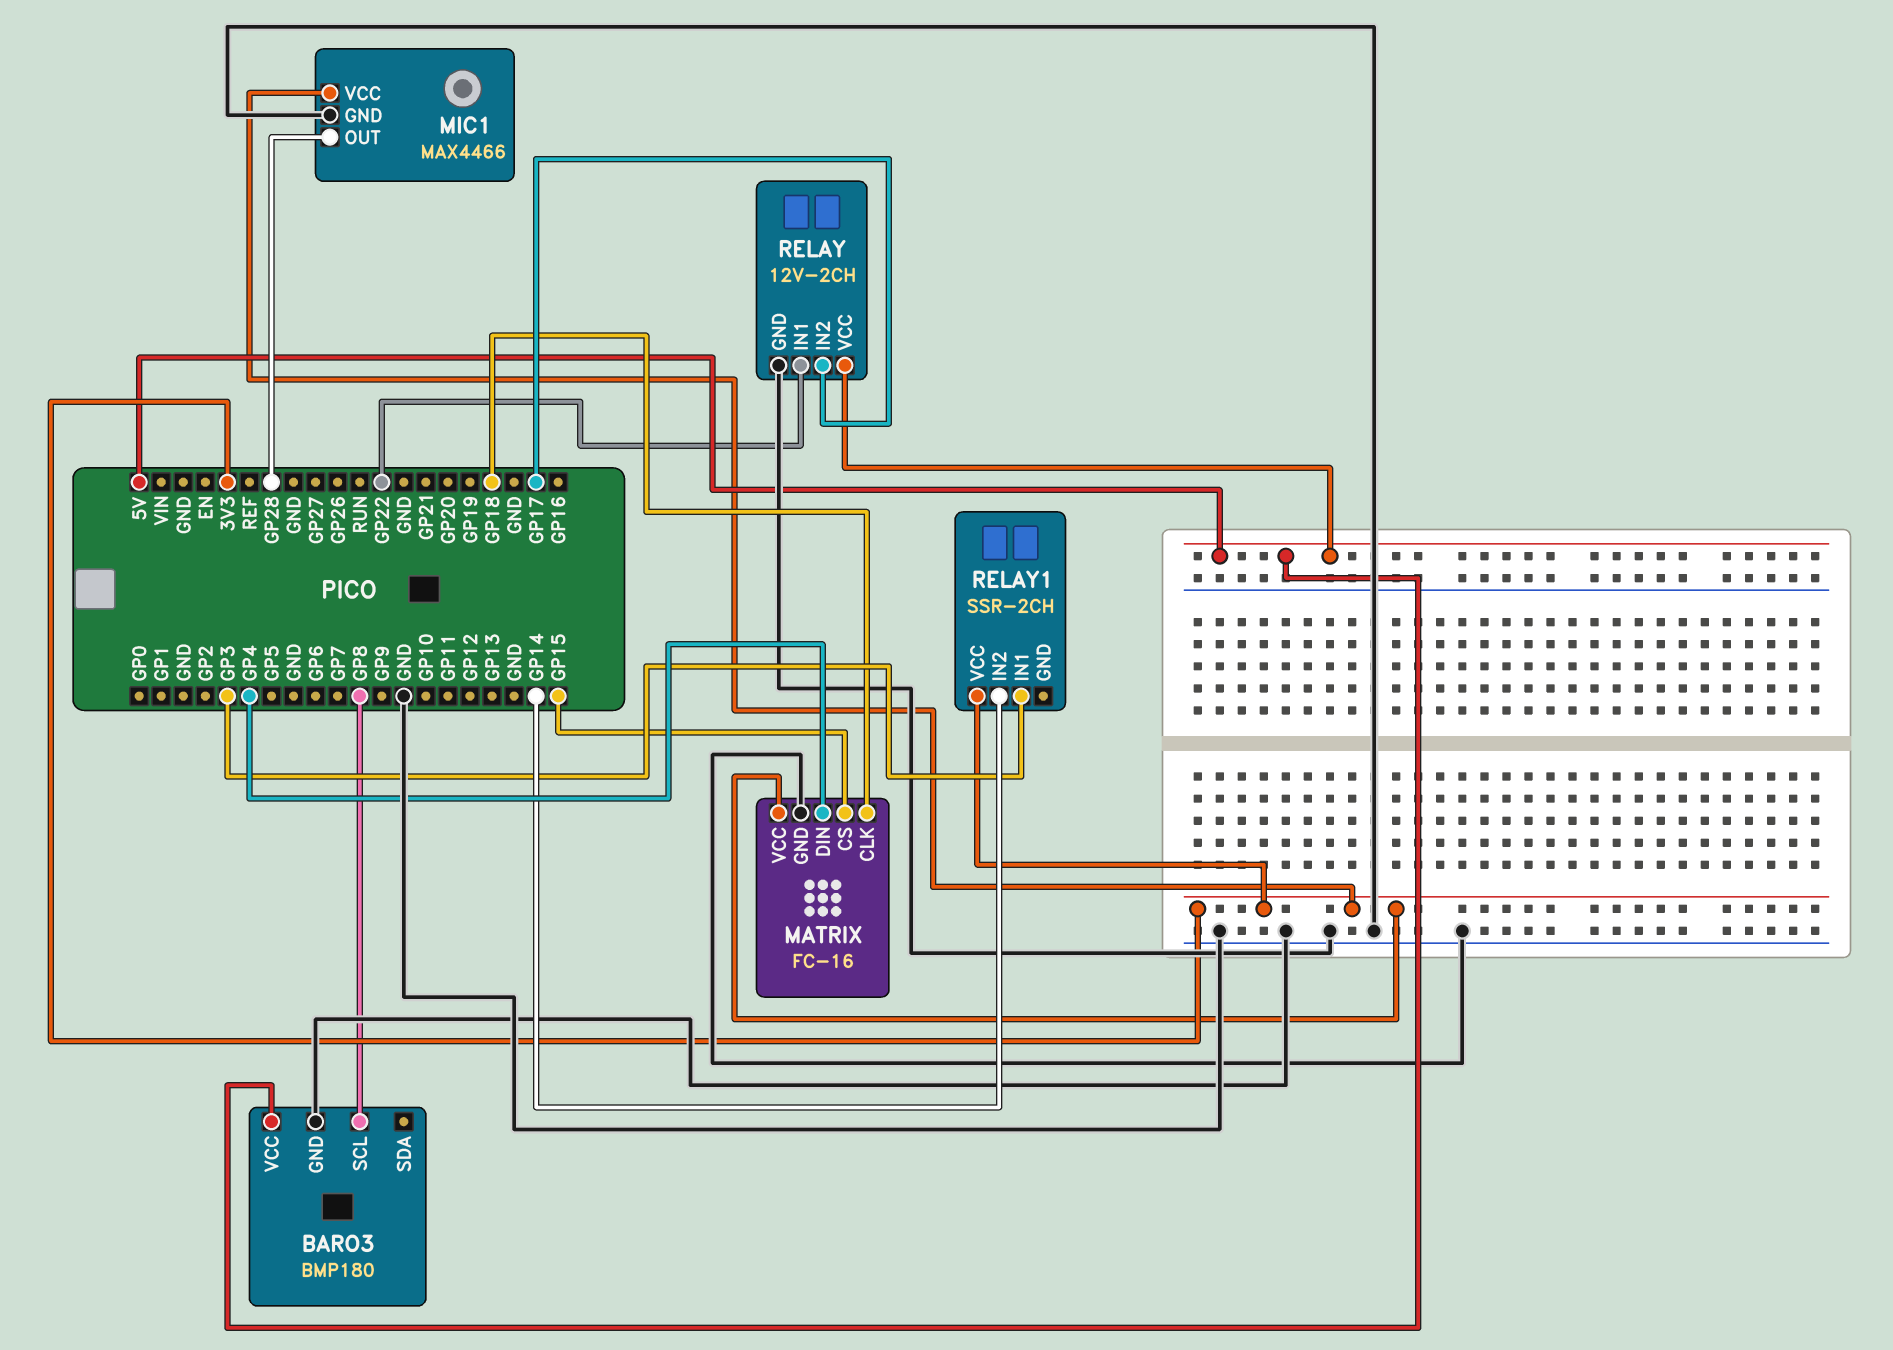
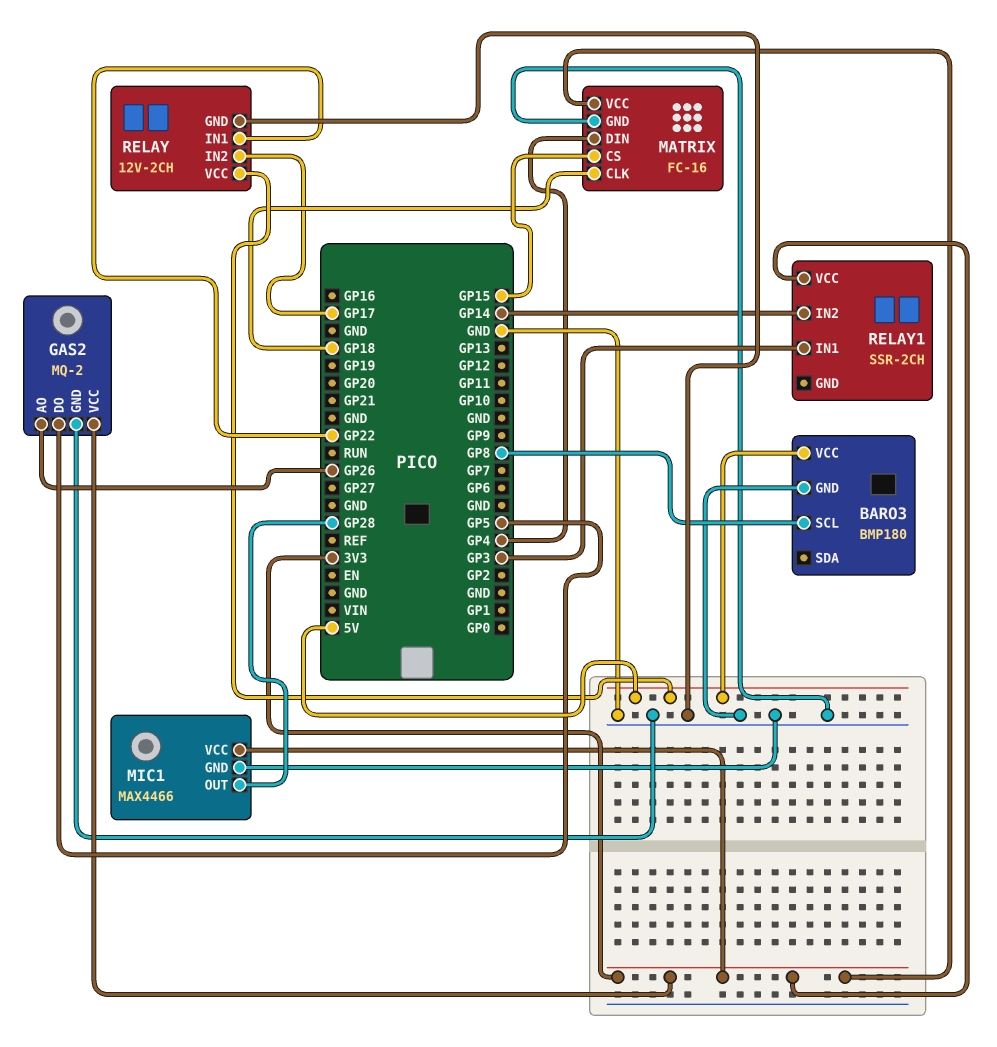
GAS2: none -> MQ-2
GAS2 pin AO: none -> GP26
GAS2 pin DO: none -> GP5
GAS2 pin GND: none -> GND
GAS2 pin VCC: none -> 3V3

